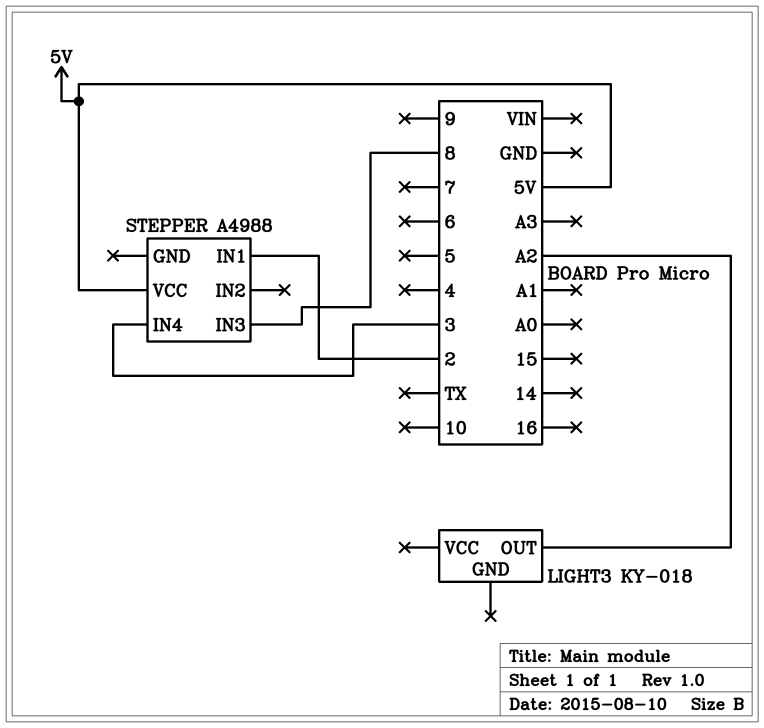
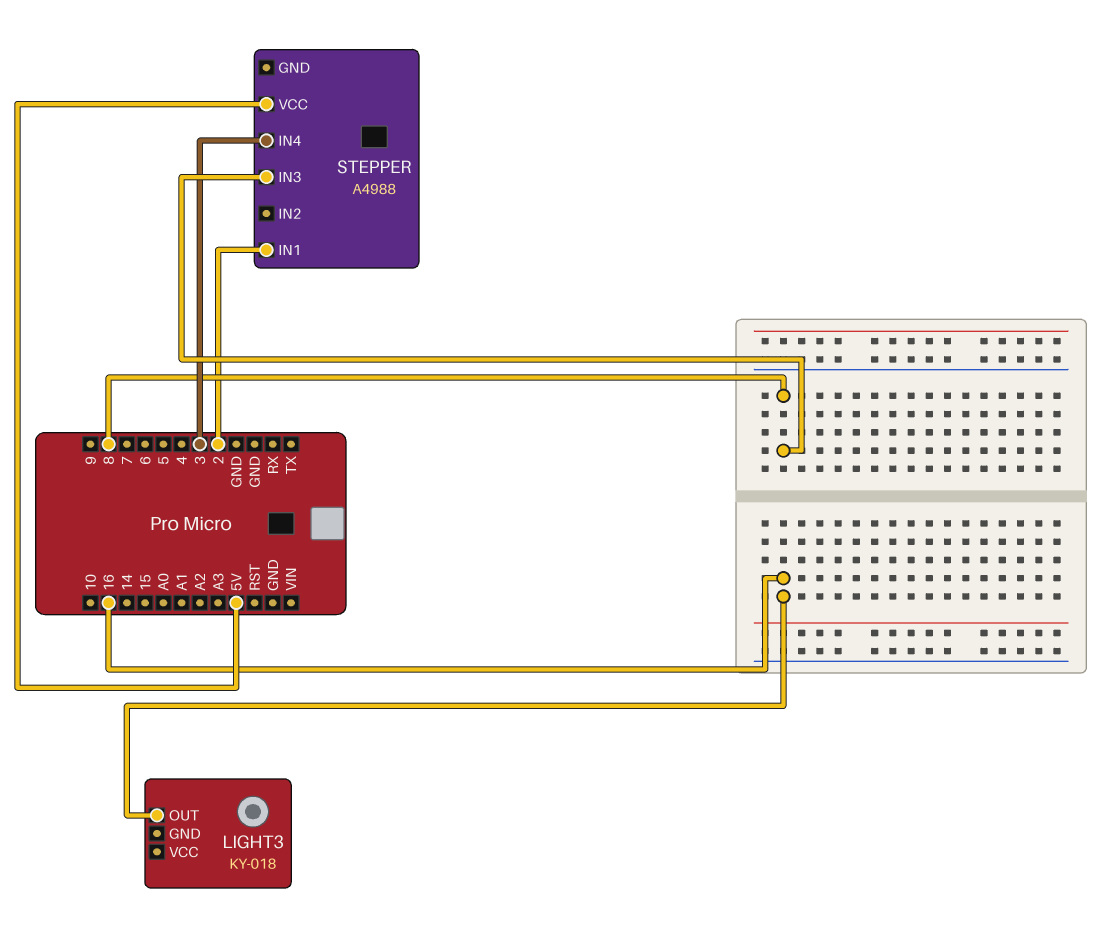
LIGHT3 pin OUT: A2 -> 16

